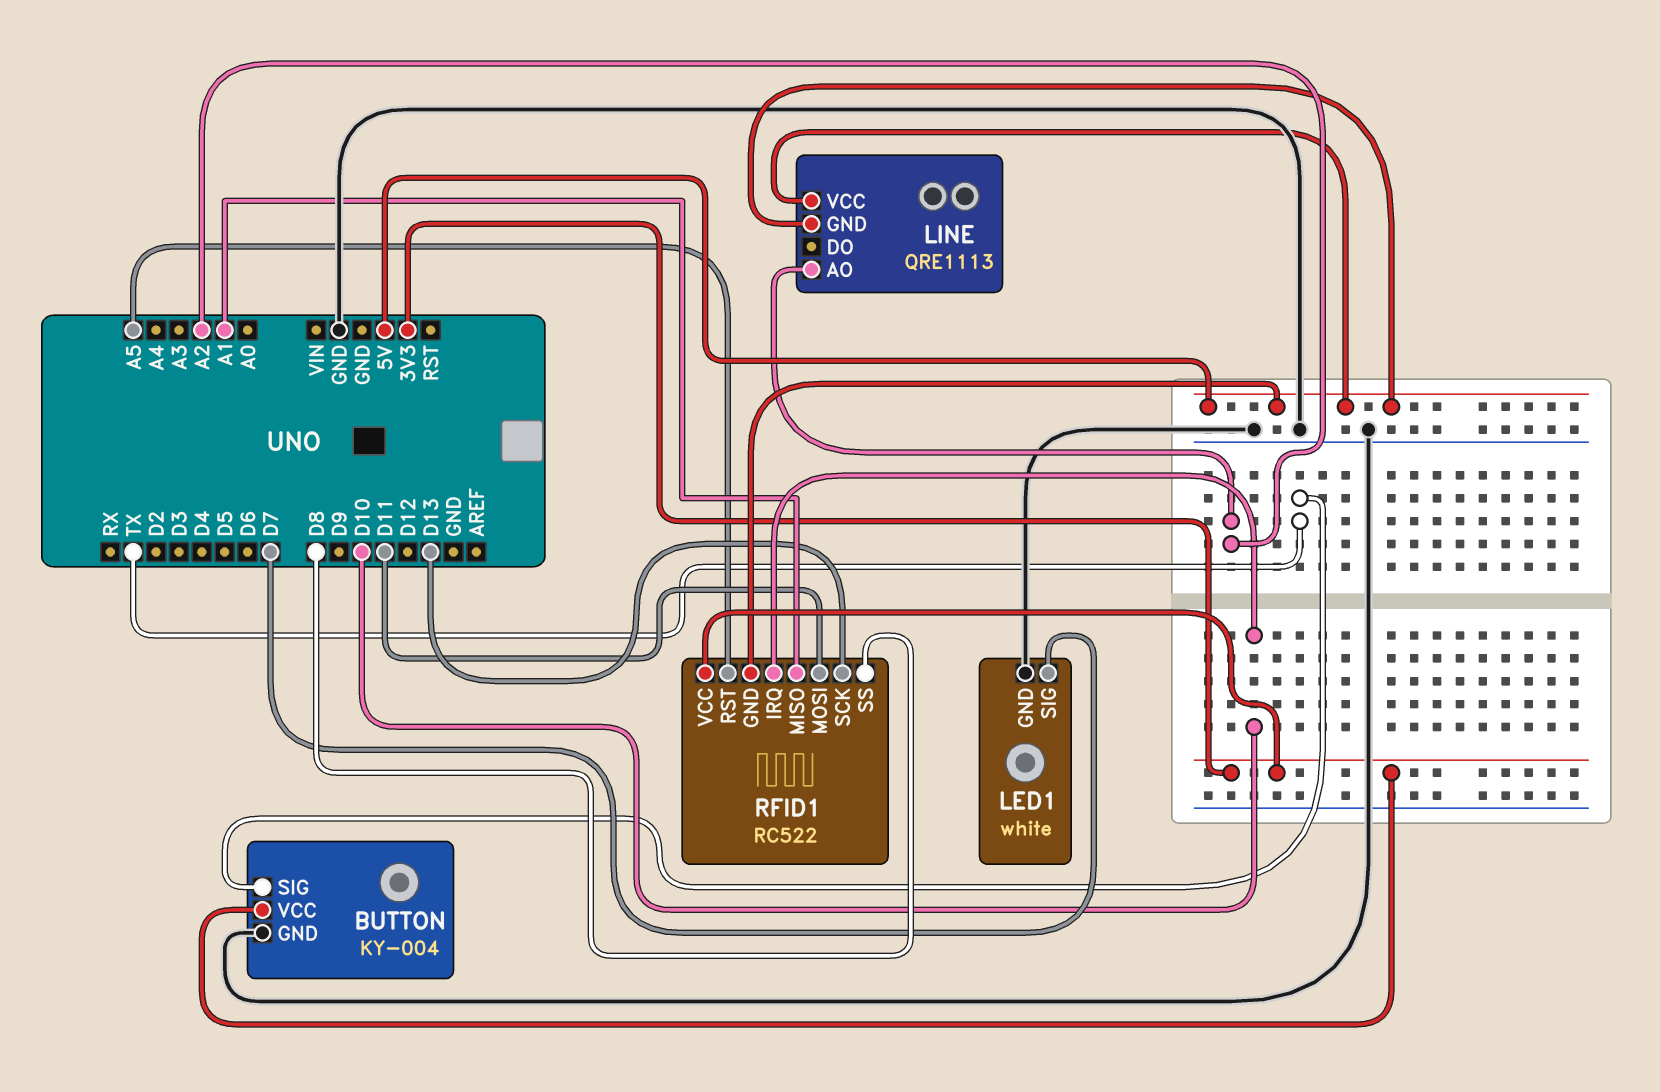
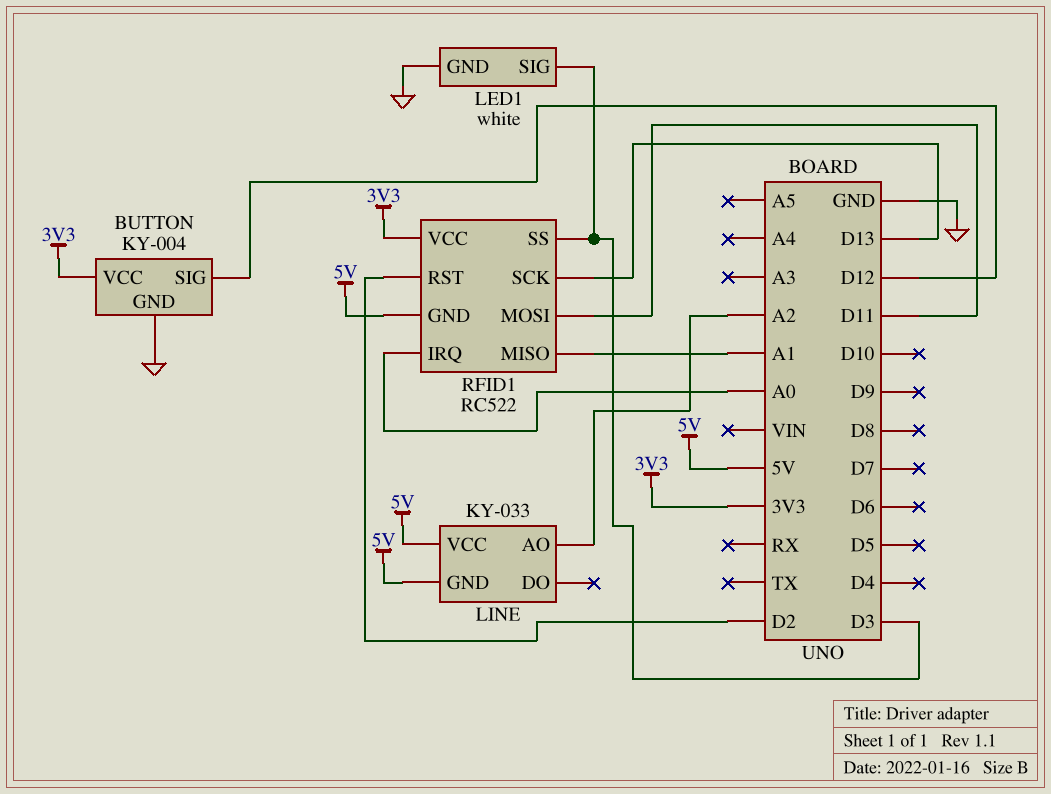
BUTTON pin SIG: TX -> D12
LED1 pin SIG: D7 -> D3
LINE: QRE1113 -> KY-033
RFID1 pin IRQ: D10 -> A0
RFID1 pin RST: A5 -> D2
RFID1 pin SS: D8 -> D3

